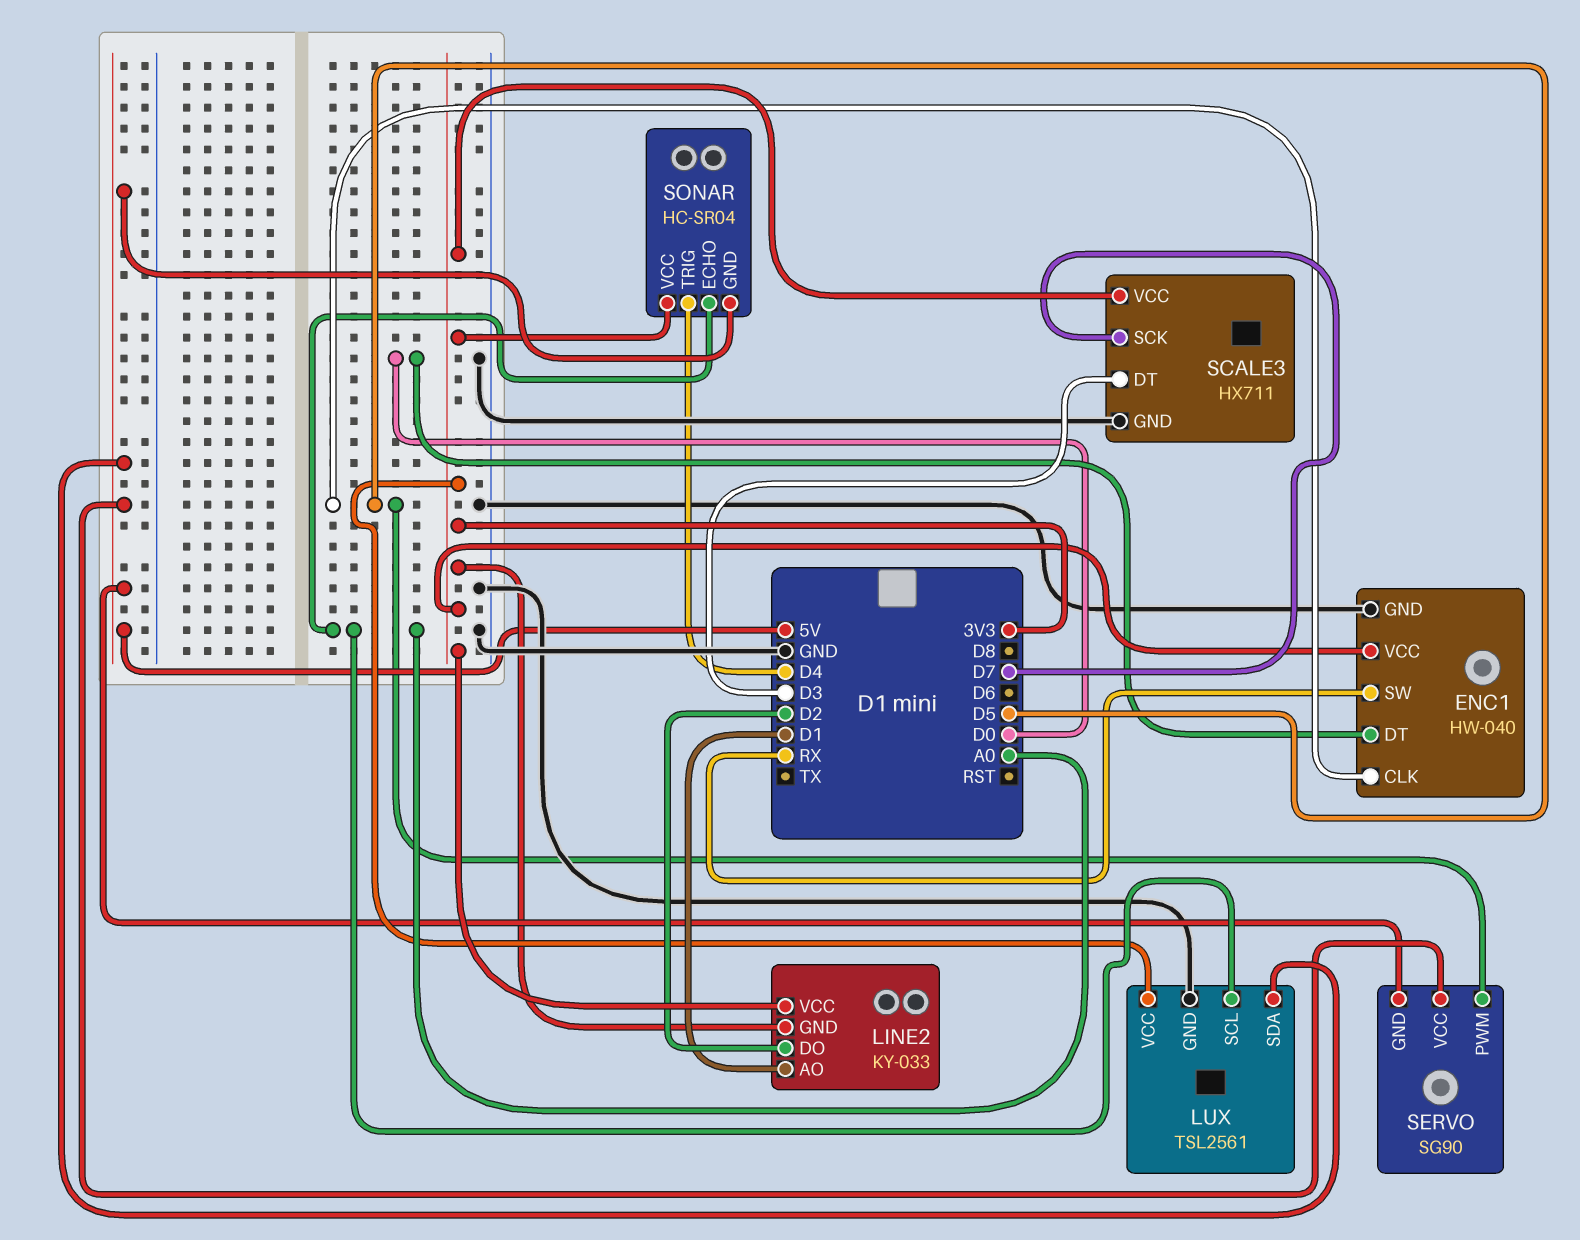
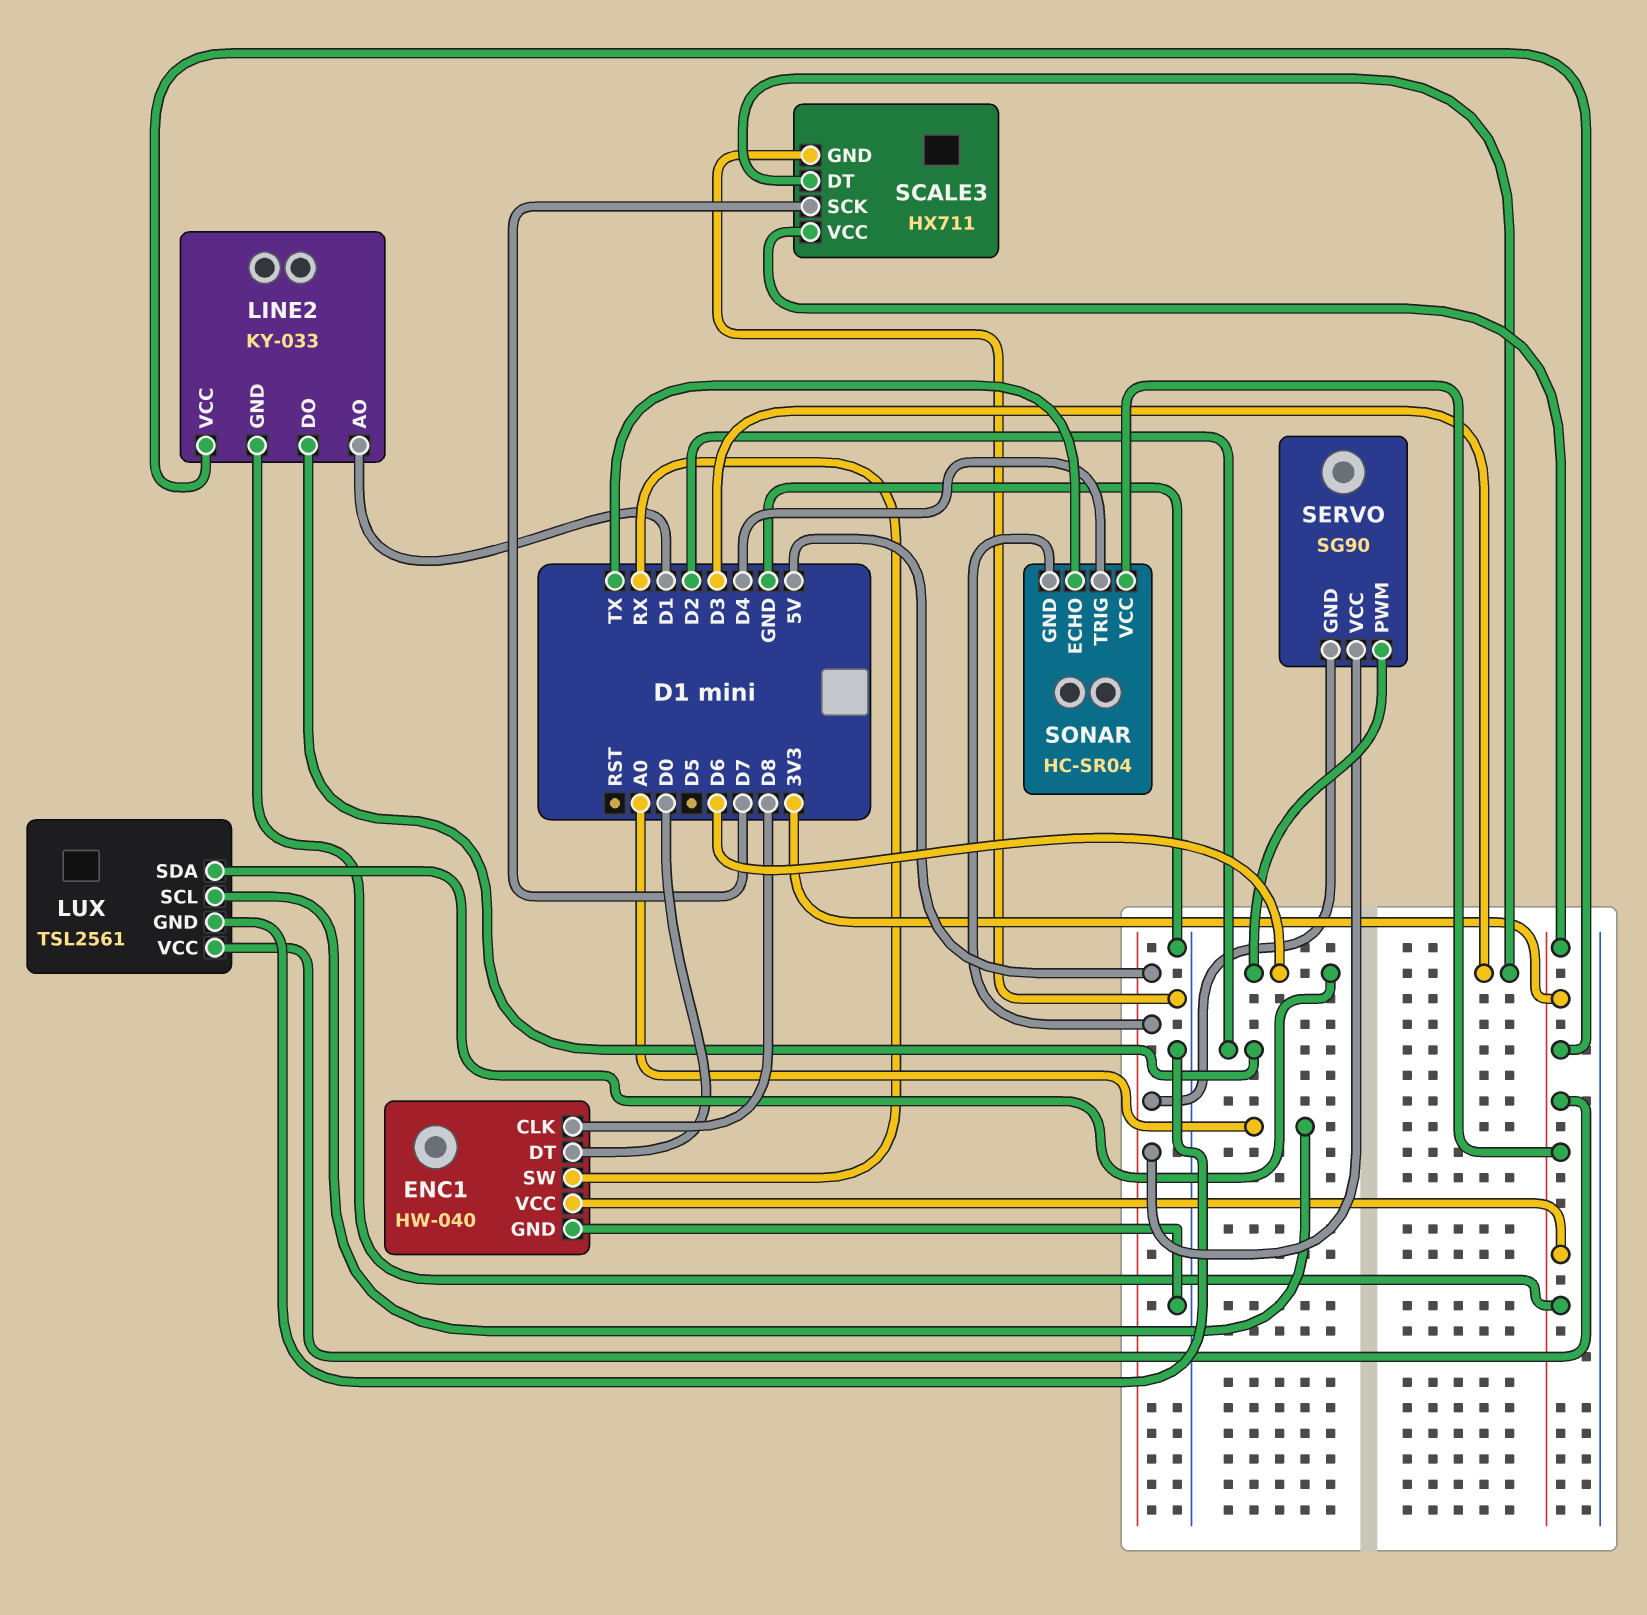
ENC1 pin CLK: D5 -> D8
LUX pin SDA: 5V -> D6
SERVO pin PWM: D5 -> D6
SONAR pin ECHO: A0 -> TX

